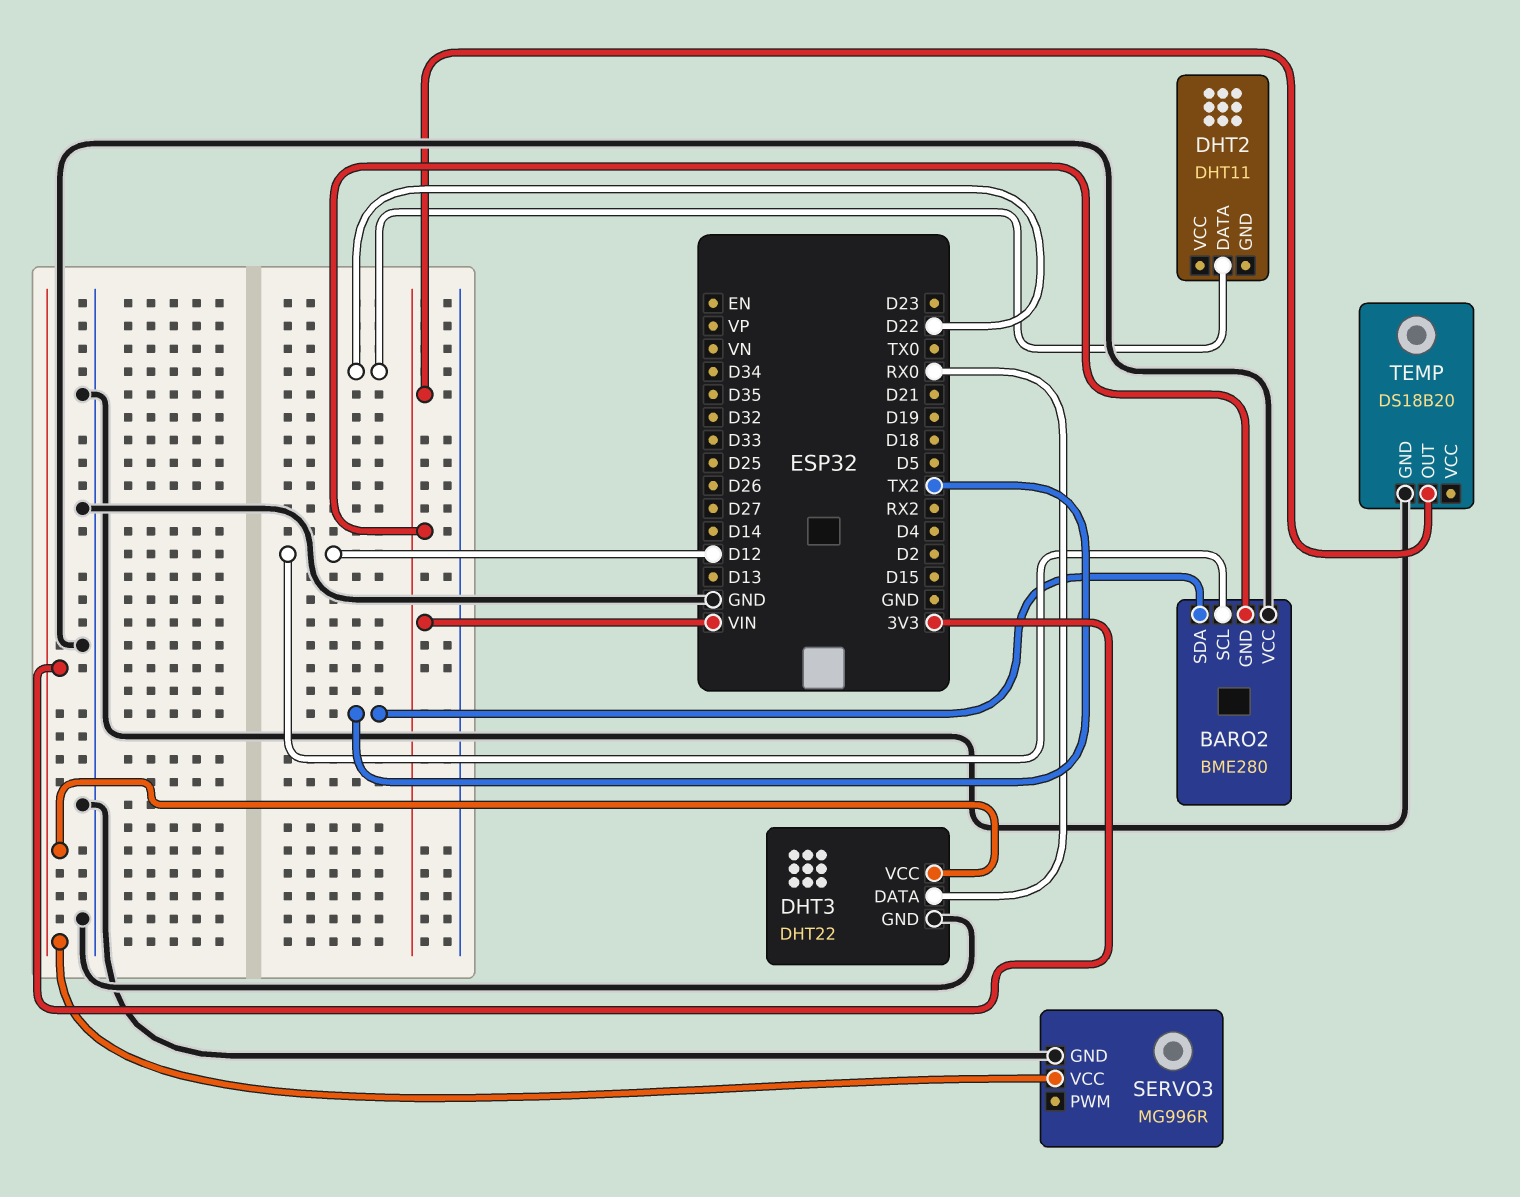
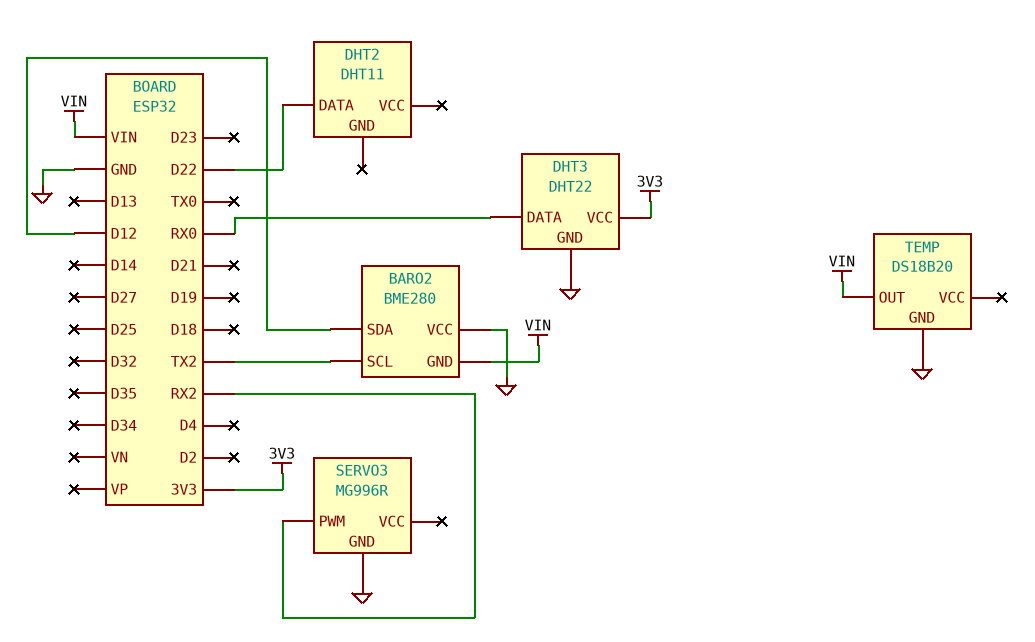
BARO2 pin SCL: D12 -> TX2
BARO2 pin SDA: TX2 -> D12
SERVO3 pin PWM: none -> RX2
SERVO3 pin VCC: 3V3 -> none

